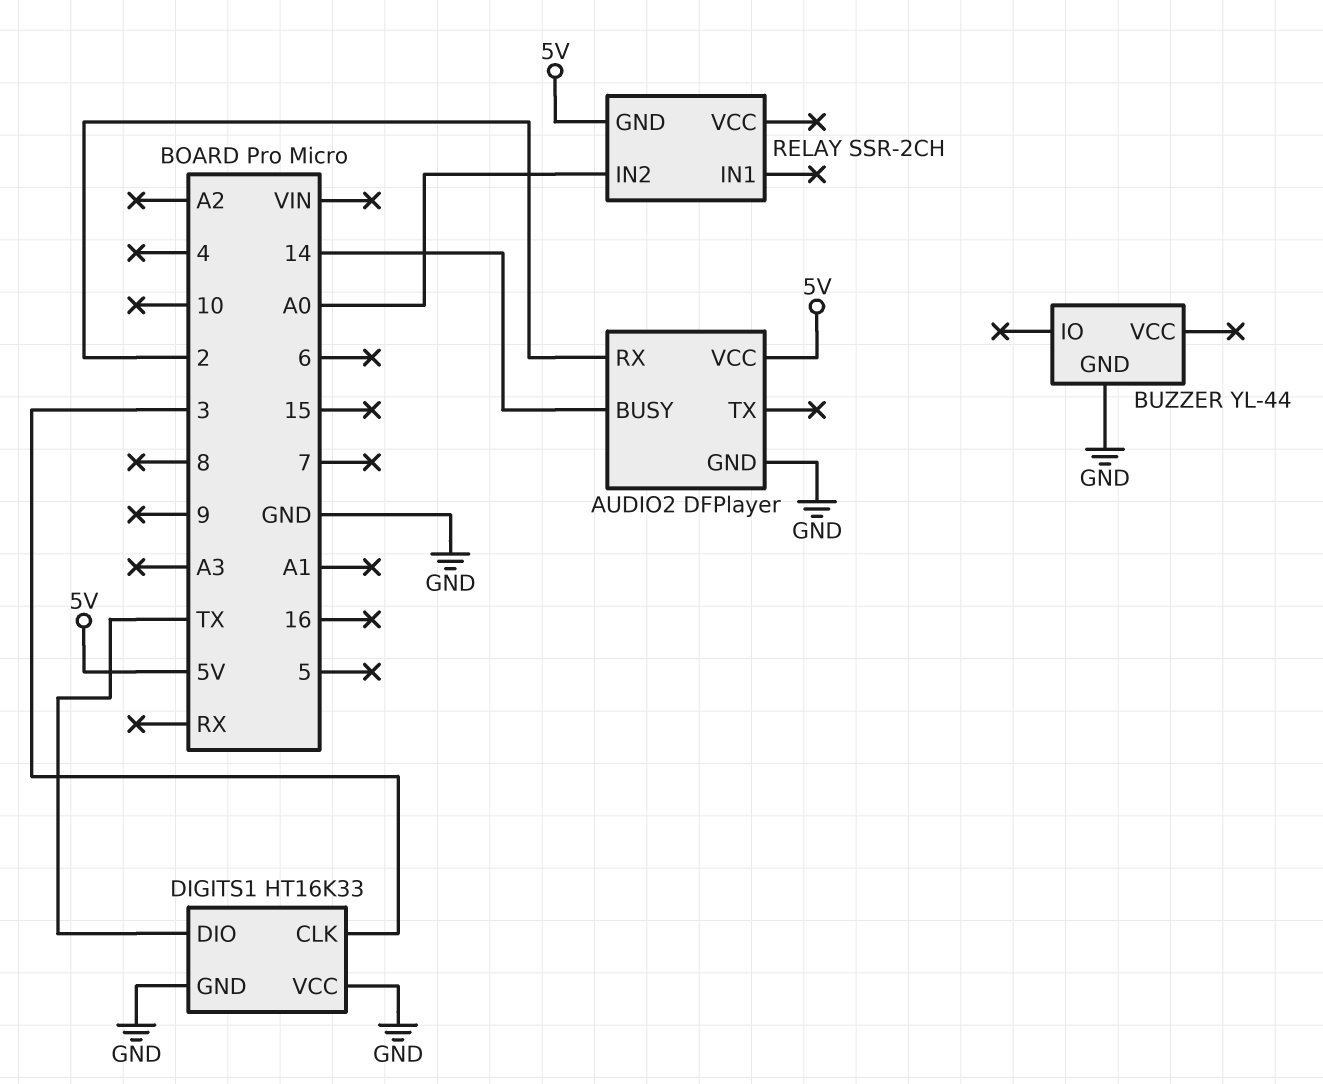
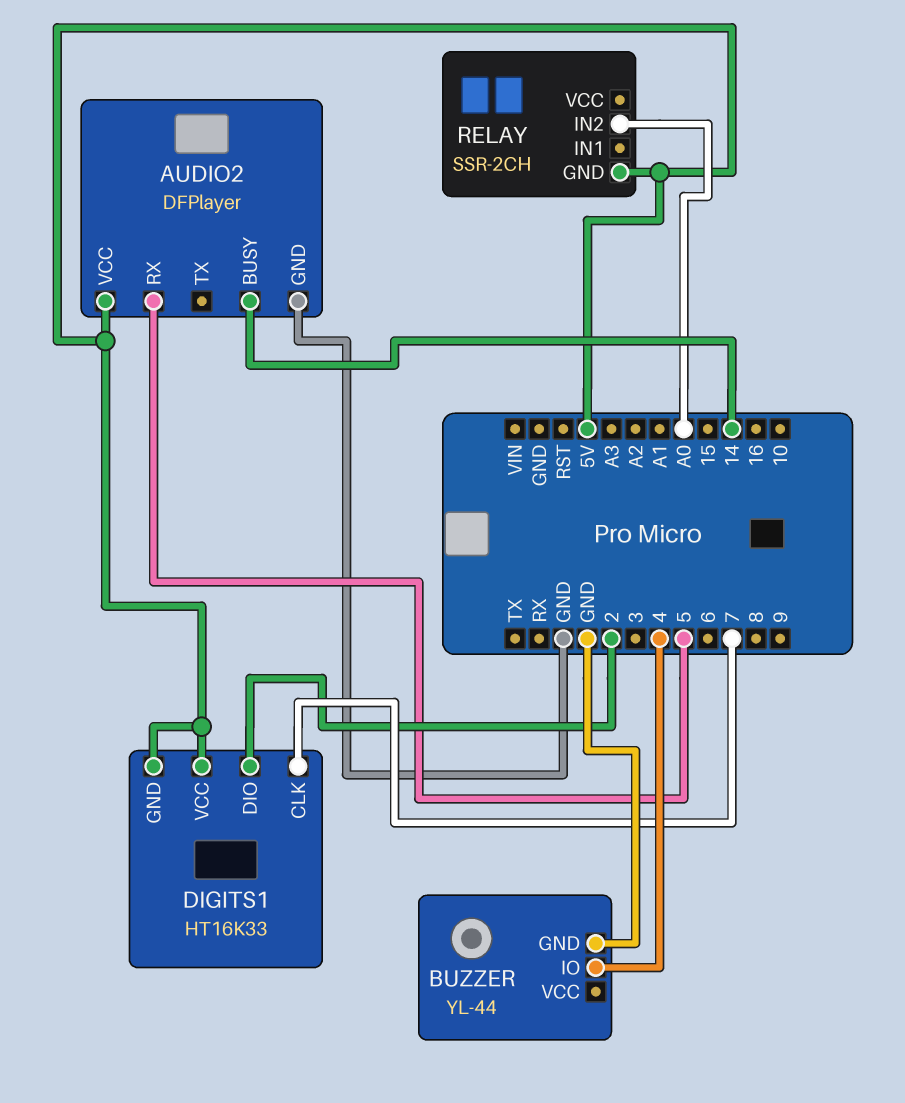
AUDIO2 pin RX: 2 -> 5
BUZZER pin IO: none -> 4
DIGITS1 pin CLK: 3 -> 7
DIGITS1 pin DIO: TX -> 2
DIGITS1 pin GND: GND -> 5V
DIGITS1 pin VCC: GND -> 5V

